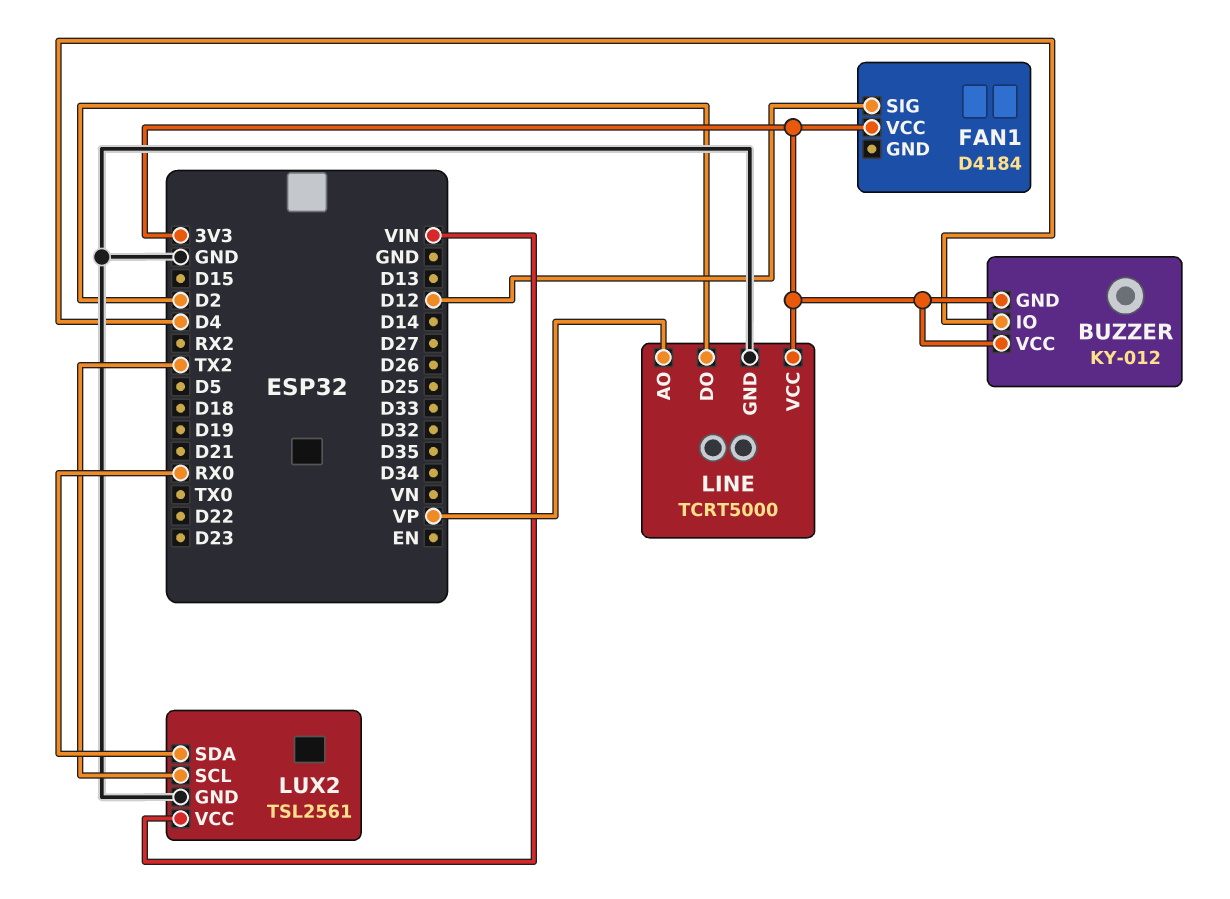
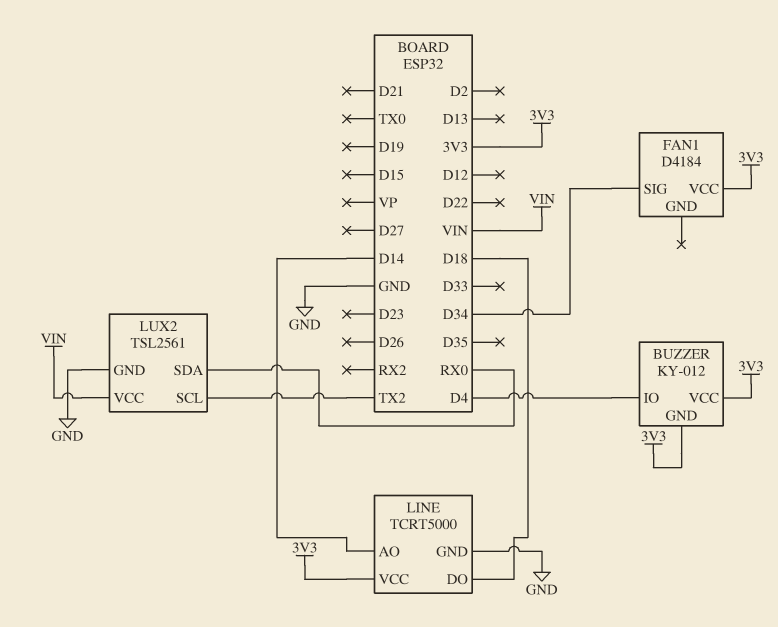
FAN1 pin SIG: D12 -> D34
LINE pin AO: VP -> D14
LINE pin DO: D2 -> D18

